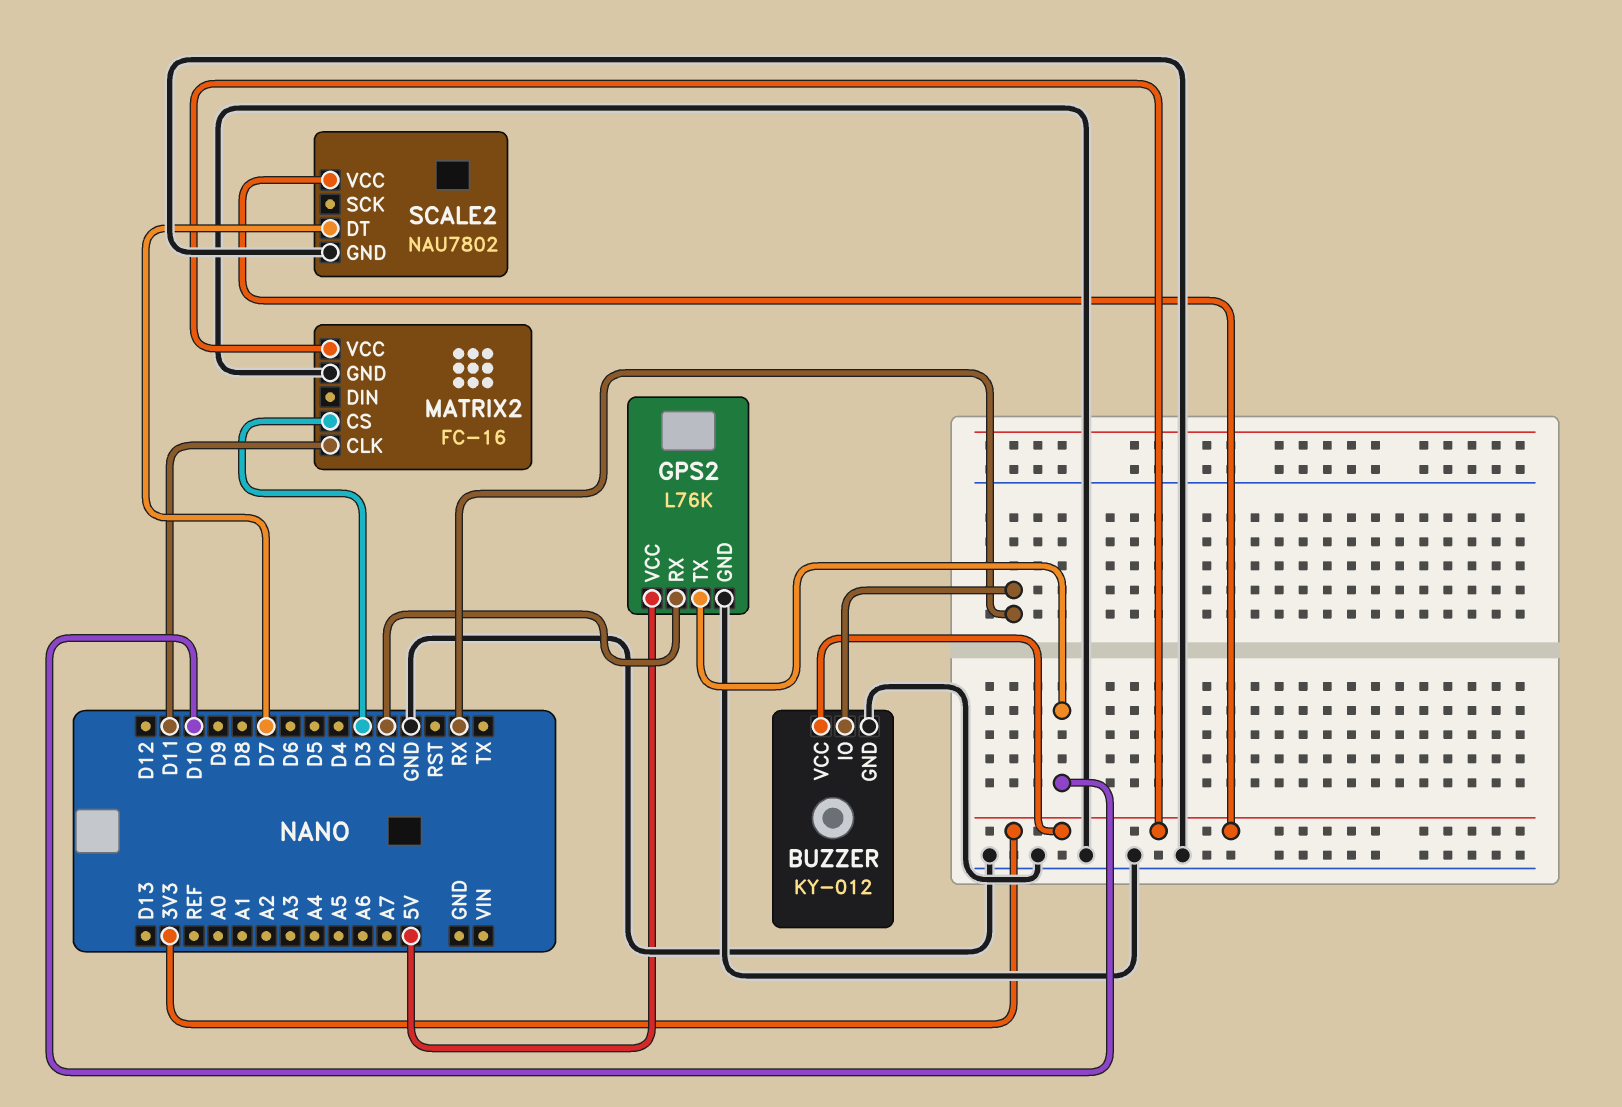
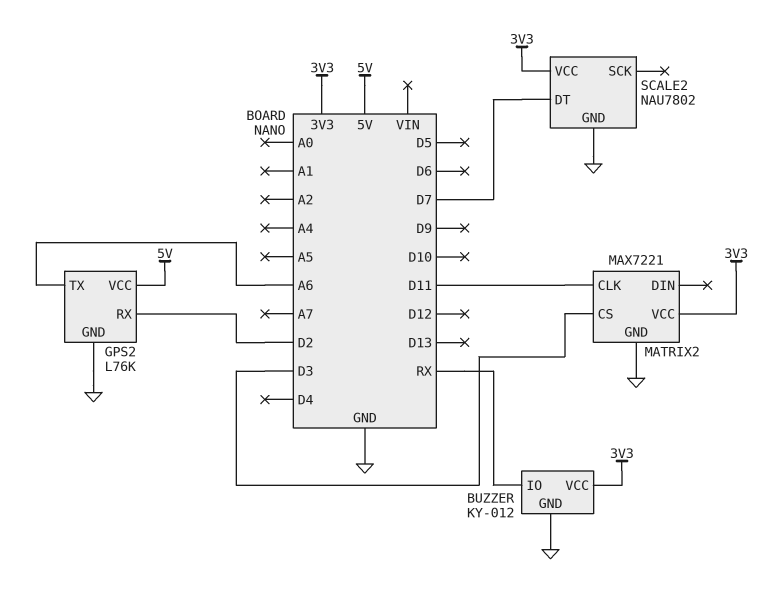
GPS2 pin TX: D10 -> A6
MATRIX2: FC-16 -> MAX7221

